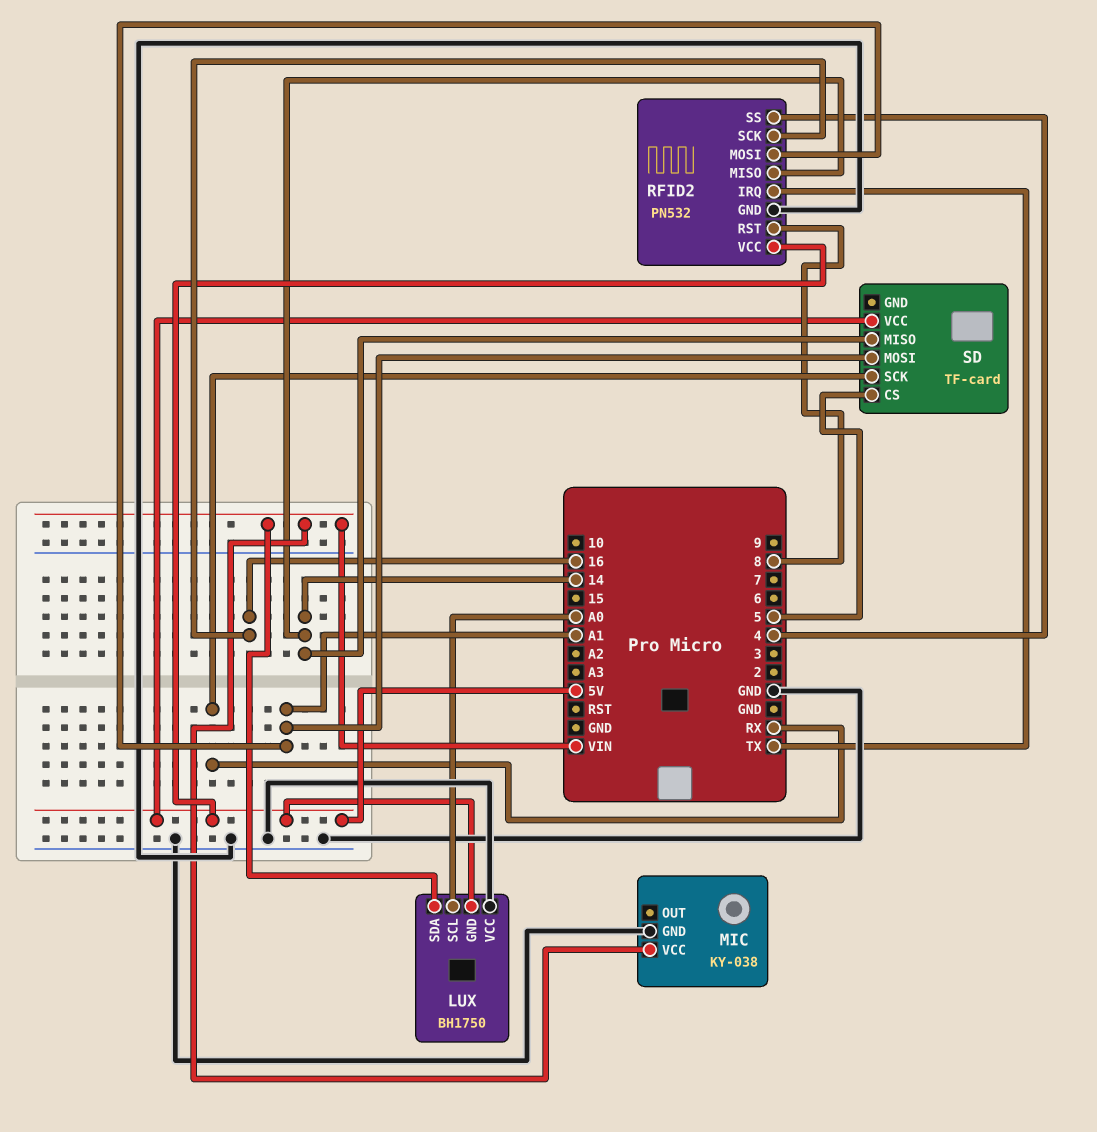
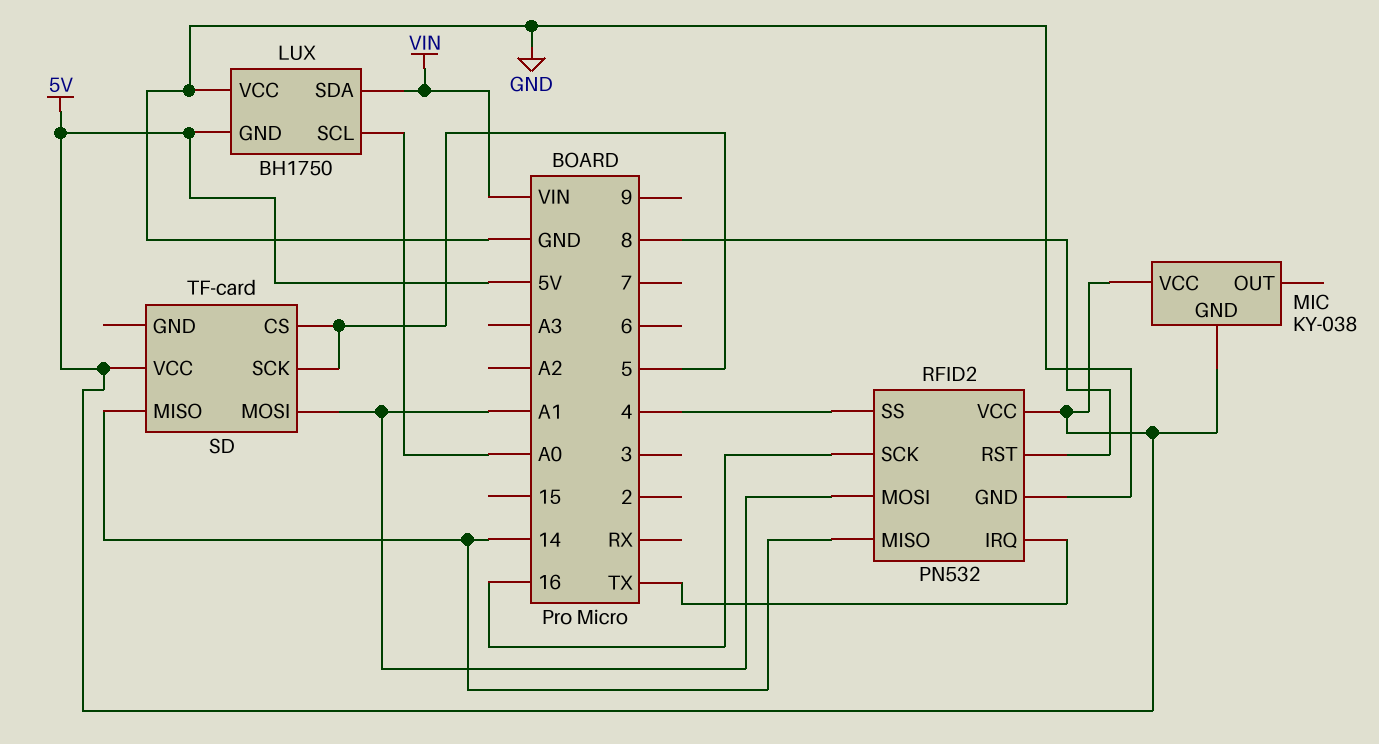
MIC pin GND: GND -> 5V
MIC pin VCC: VIN -> 5V
SD pin SCK: RX -> 5

